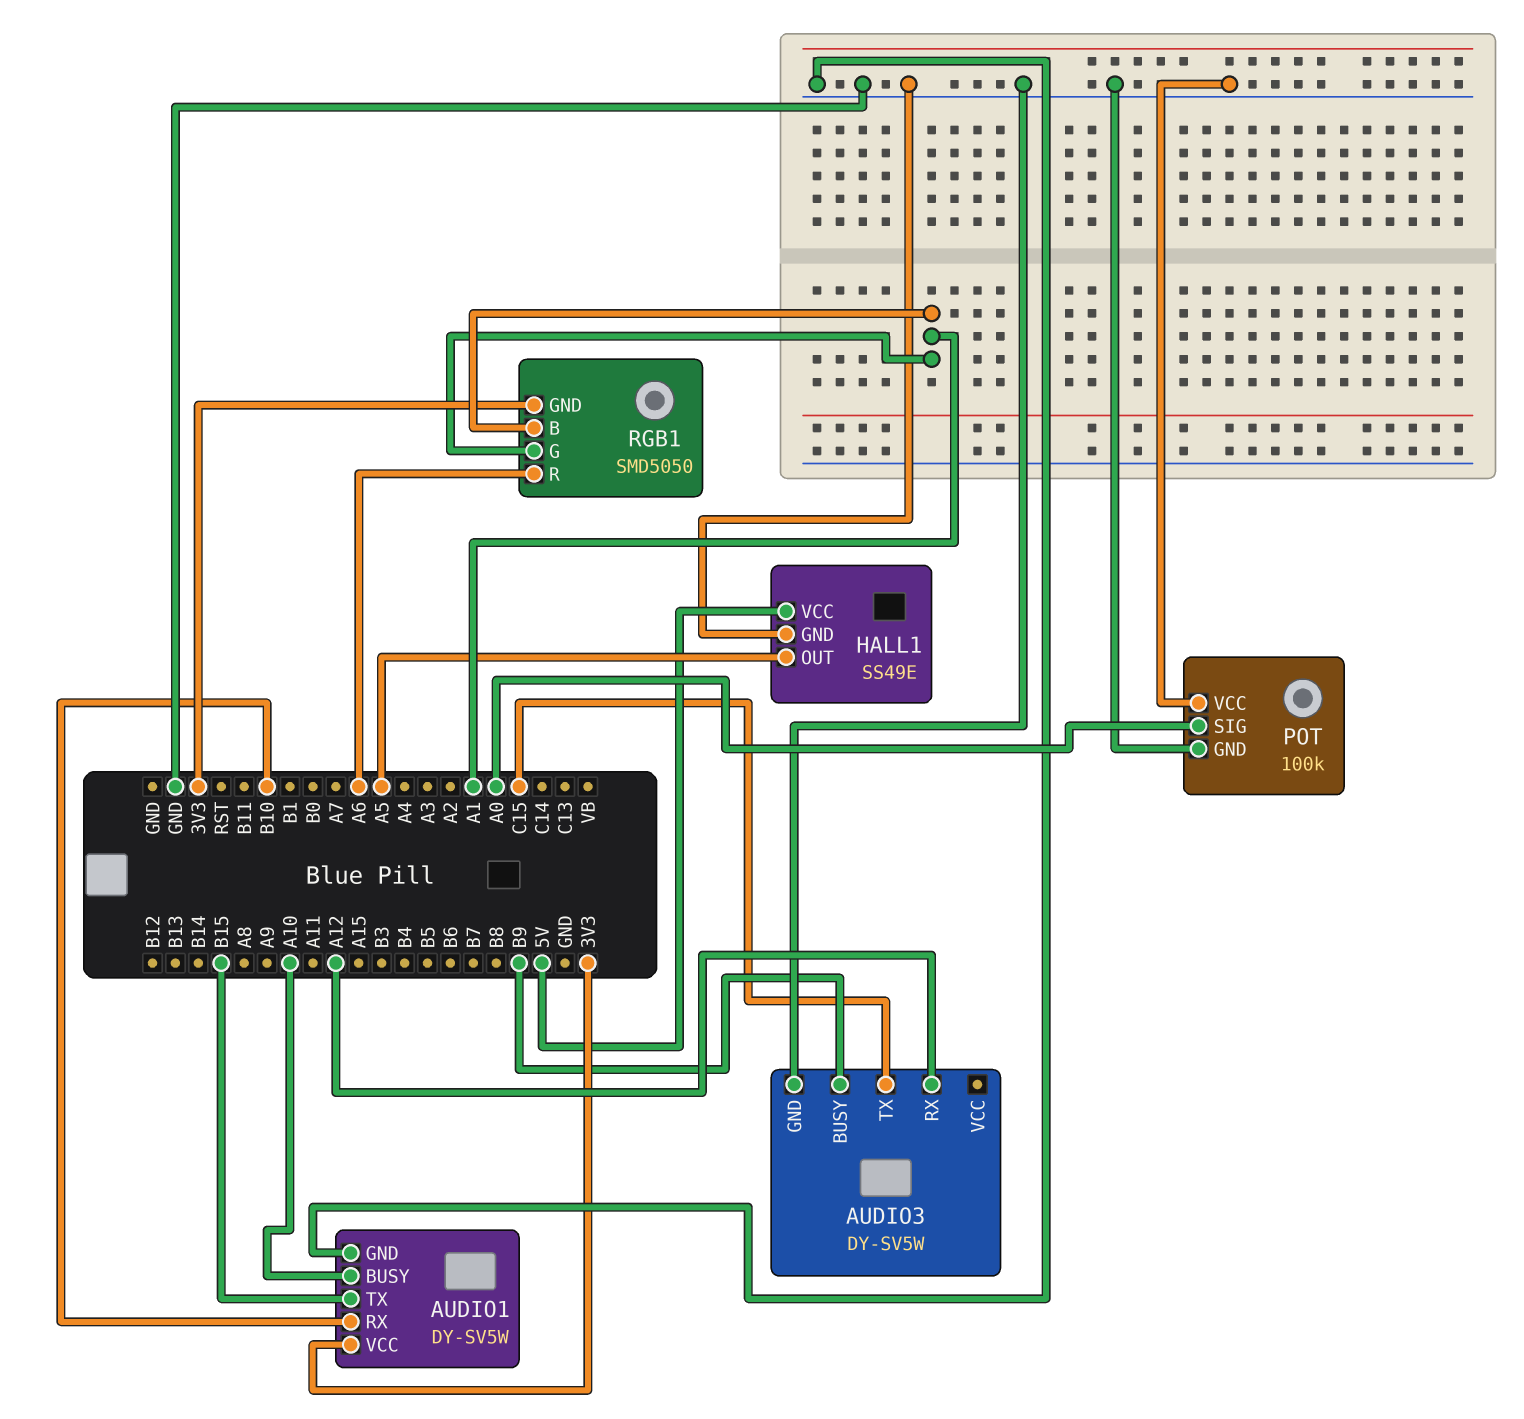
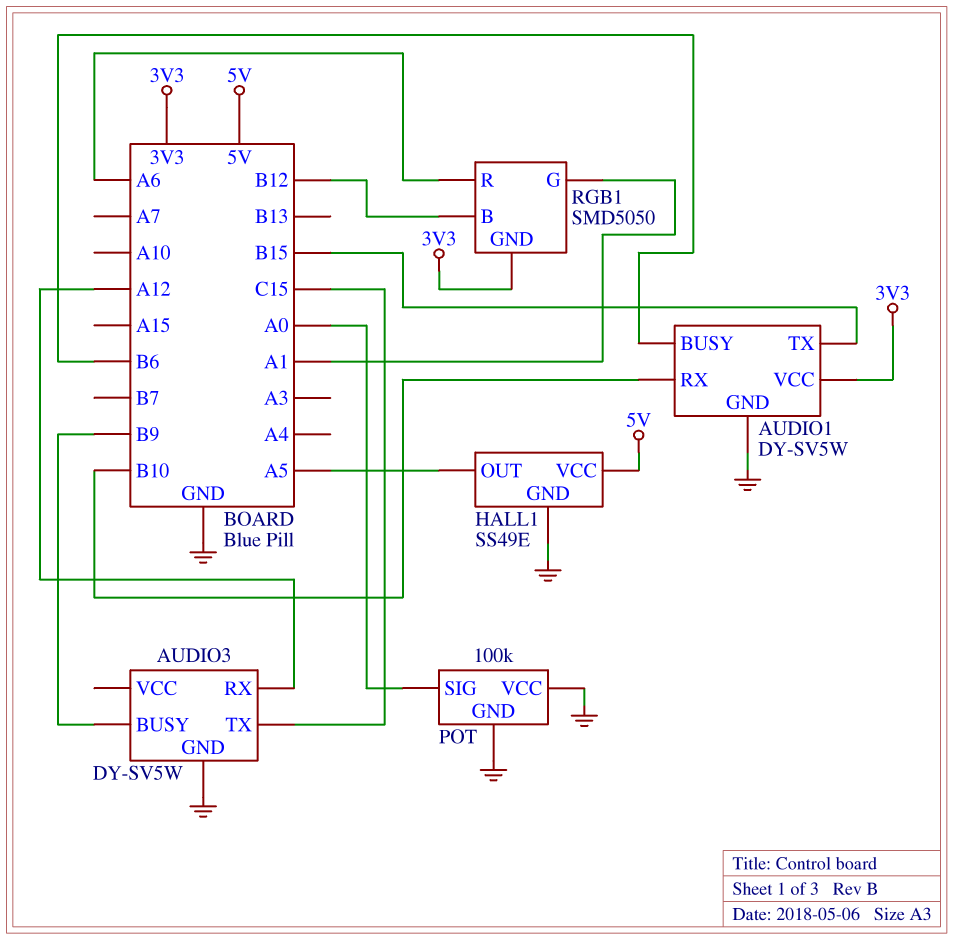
AUDIO1 pin BUSY: A10 -> B6
RGB1 pin B: A1 -> B12

